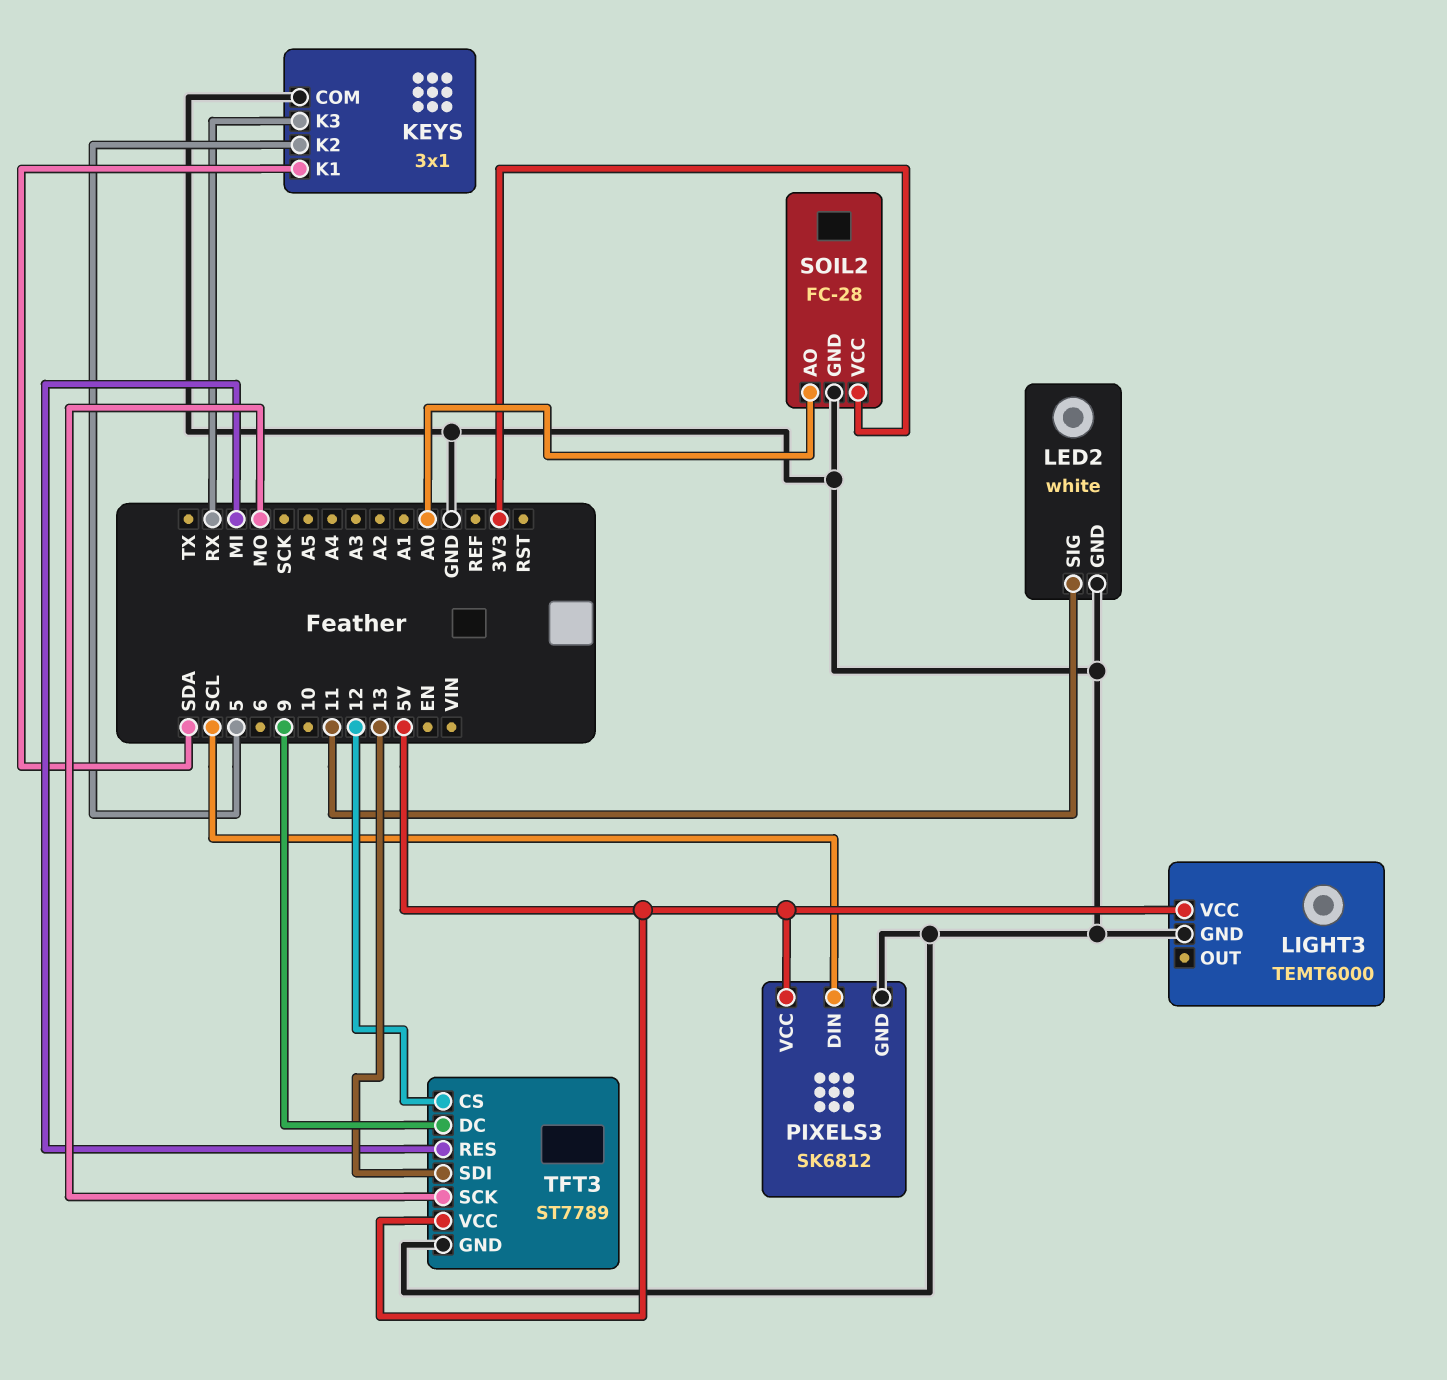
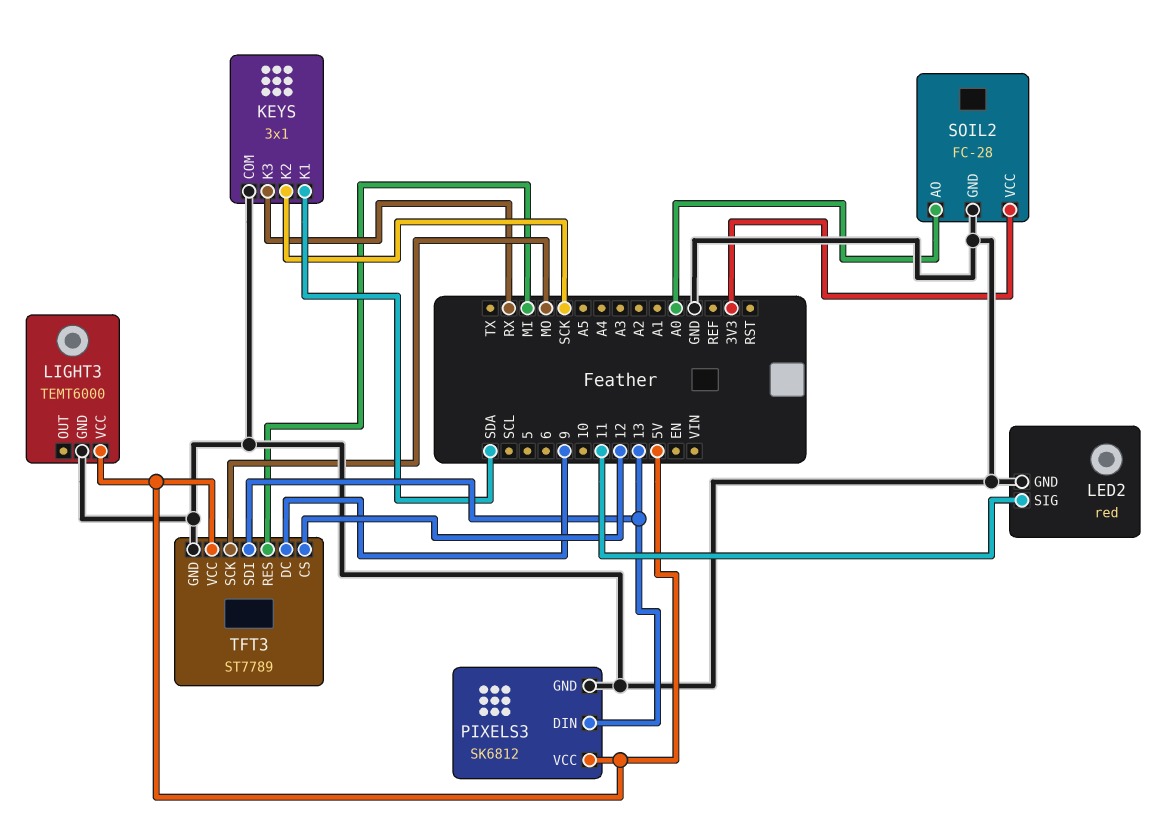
KEYS pin K2: 5 -> SCK
LED2: white -> red
PIXELS3 pin DIN: SCL -> 13

